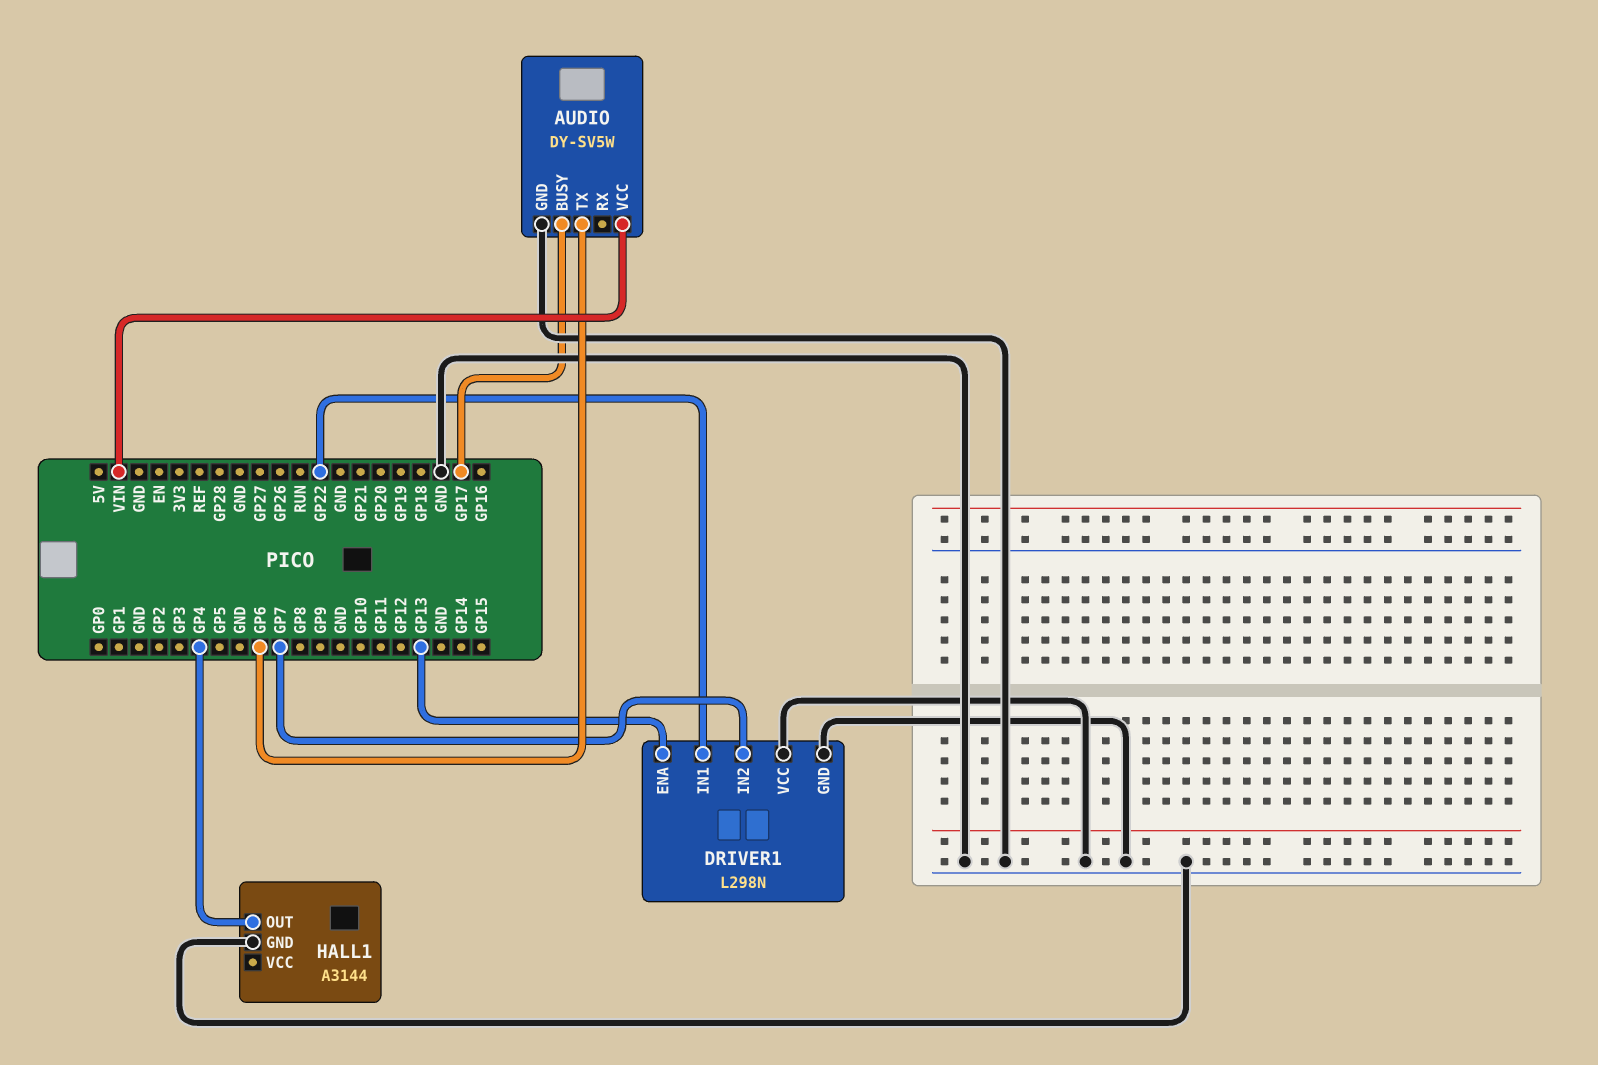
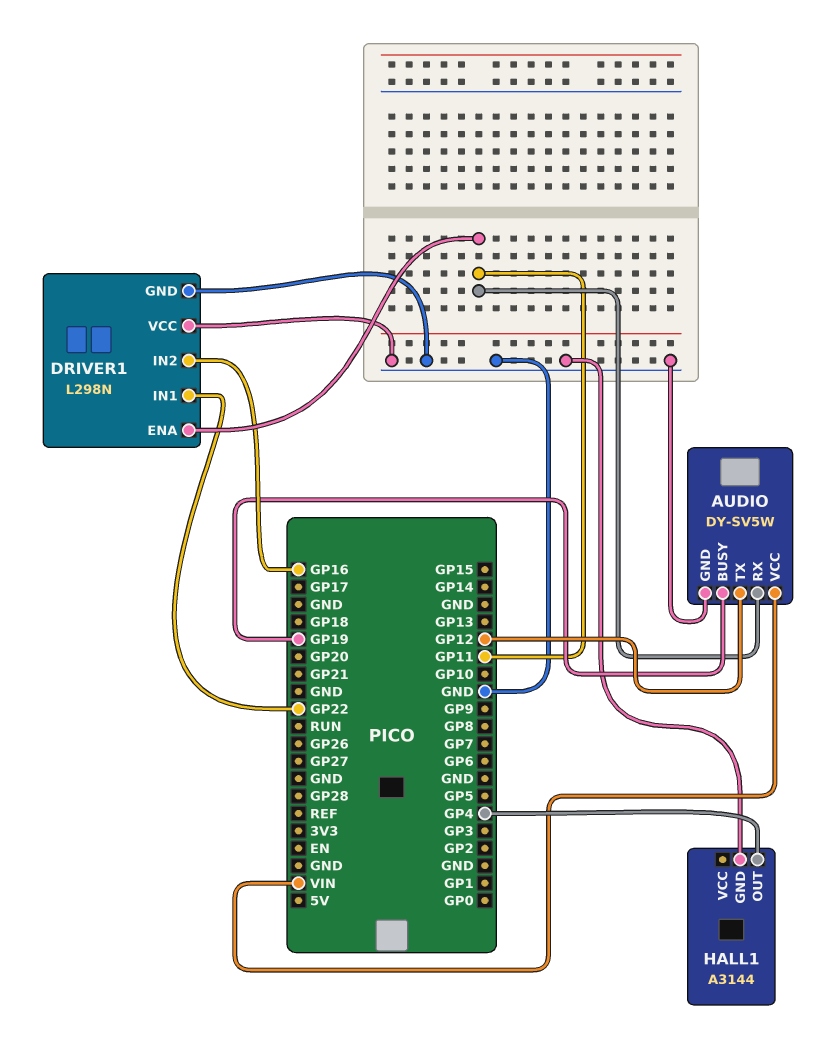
AUDIO pin BUSY: GP17 -> GP19
AUDIO pin RX: none -> GP11
AUDIO pin TX: GP6 -> GP12
DRIVER1 pin ENA: GP13 -> GP11
DRIVER1 pin IN2: GP7 -> GP16

